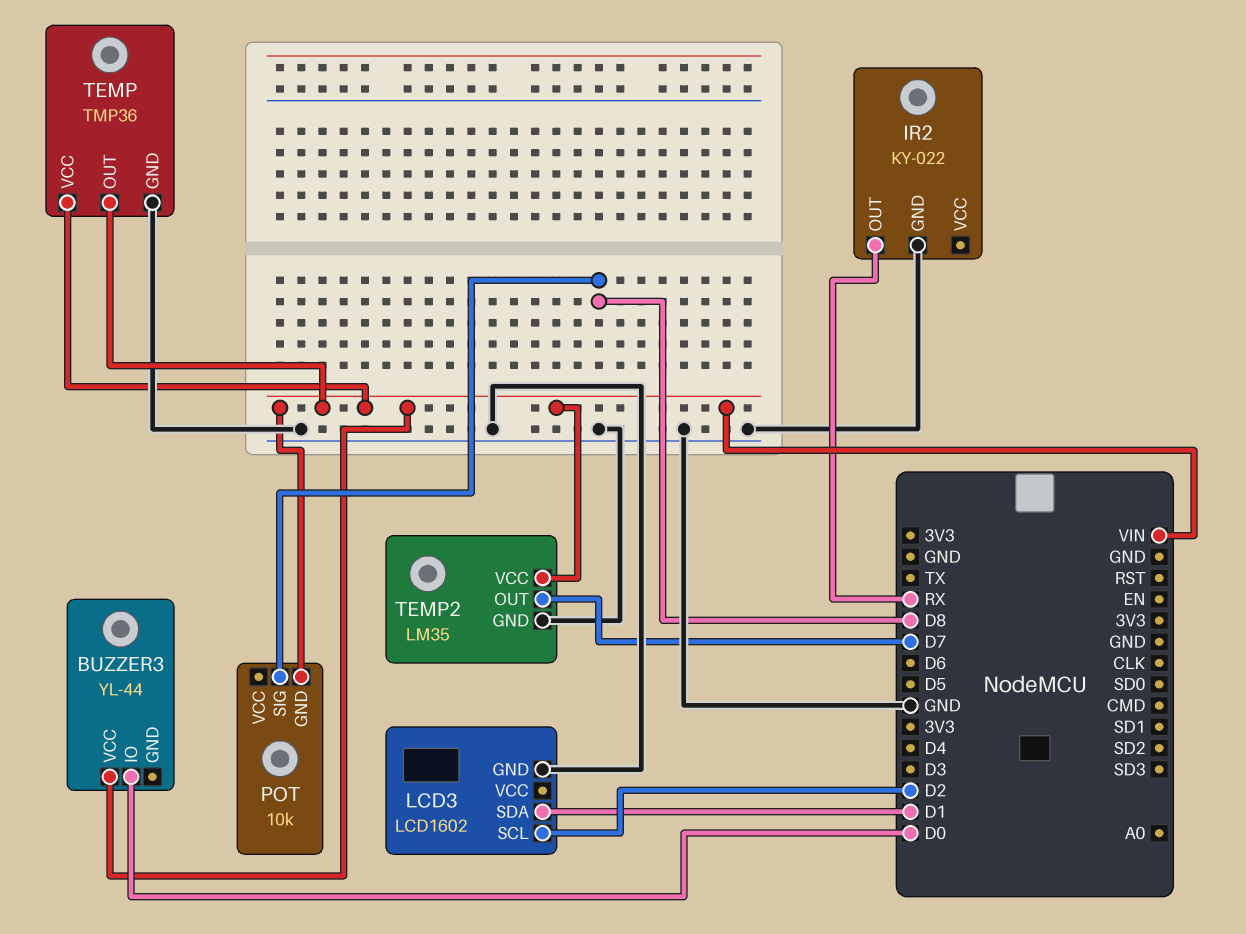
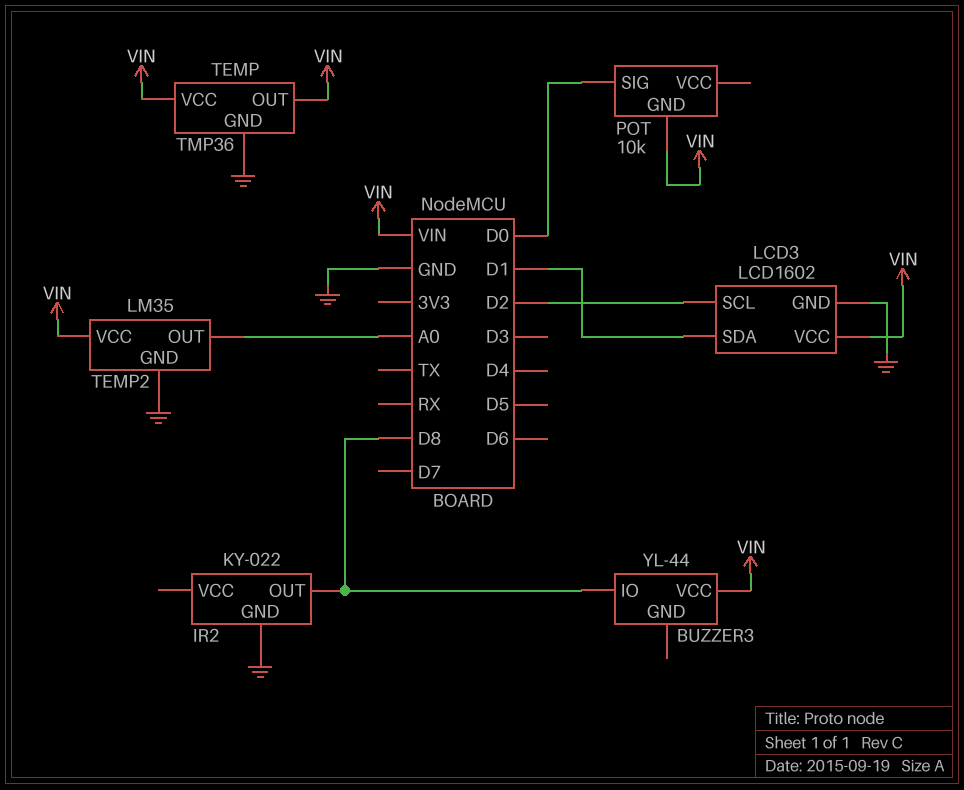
BUZZER3 pin IO: D0 -> D8
IR2 pin OUT: RX -> D8
LCD3 pin VCC: none -> VIN
POT pin SIG: D8 -> D0
TEMP2 pin OUT: D7 -> A0

